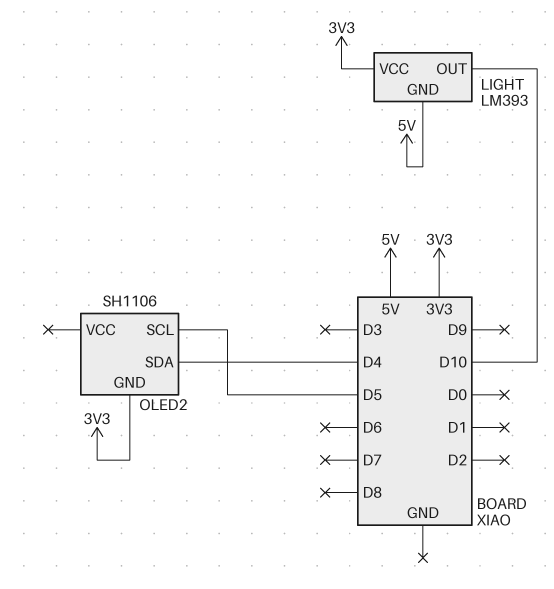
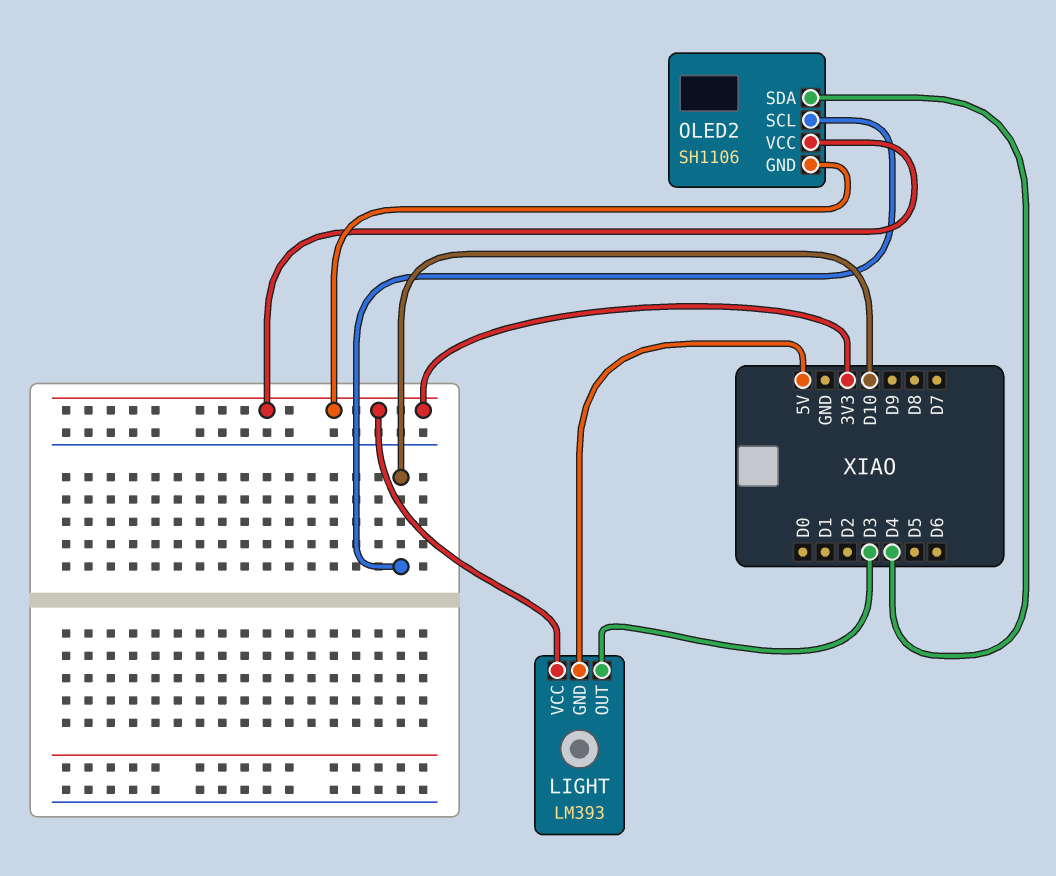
LIGHT pin OUT: D10 -> D3
OLED2 pin SCL: D5 -> D10
OLED2 pin VCC: none -> 3V3

